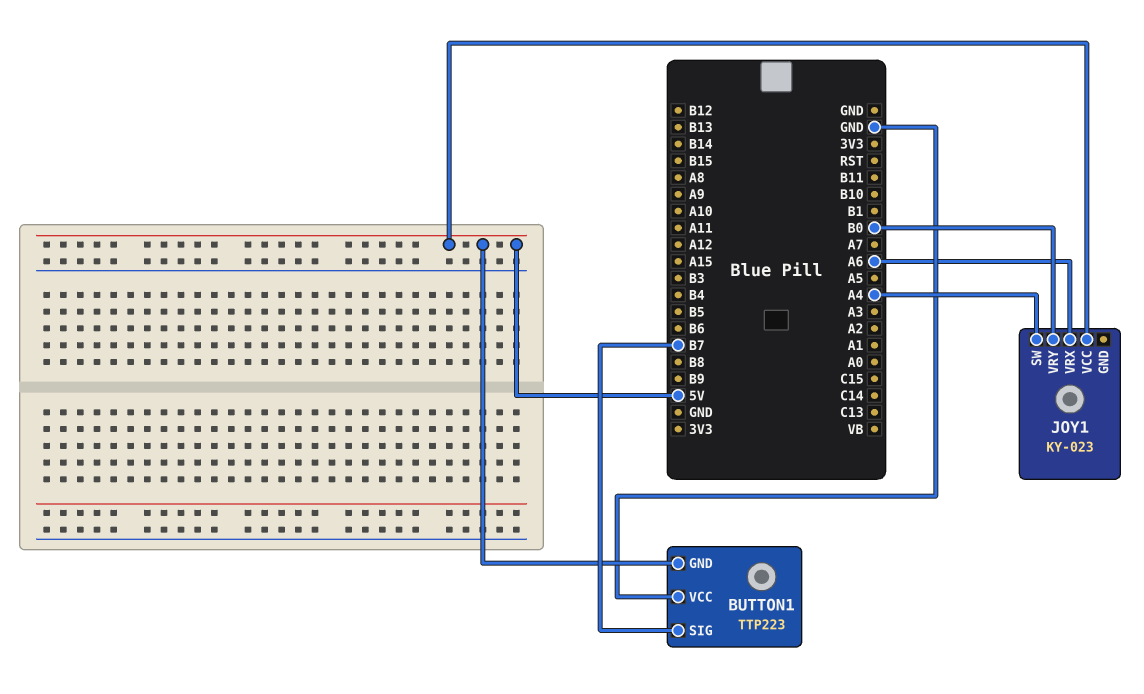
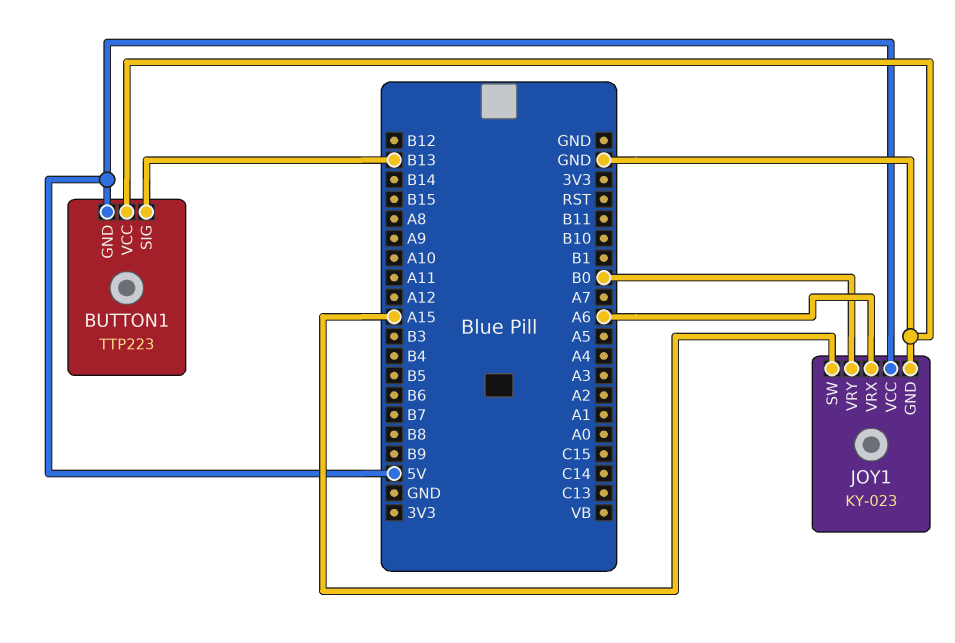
BUTTON1 pin SIG: B7 -> B13
JOY1 pin GND: none -> GND
JOY1 pin SW: A4 -> A15

